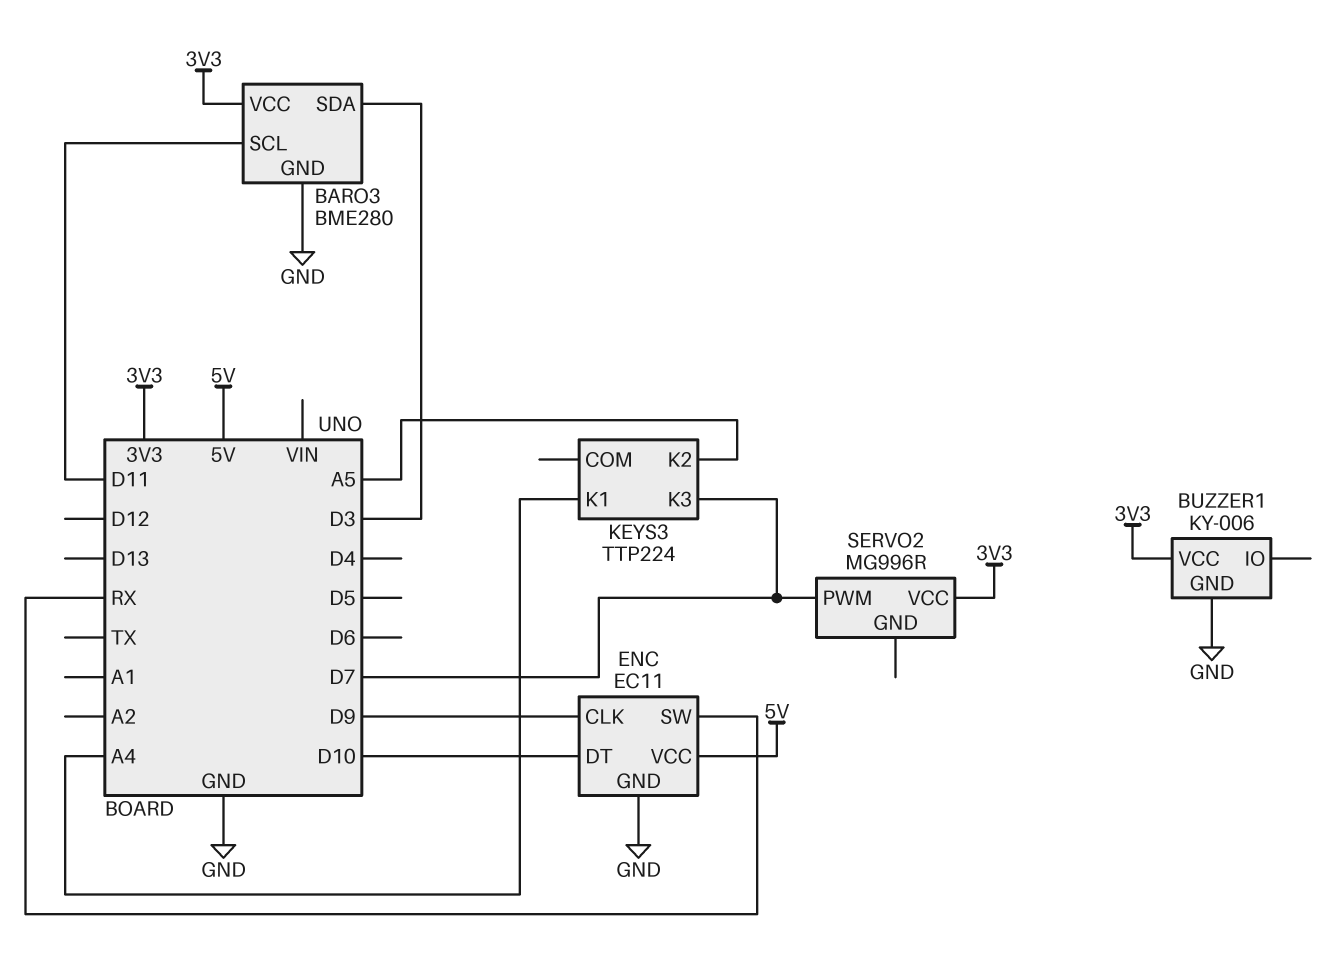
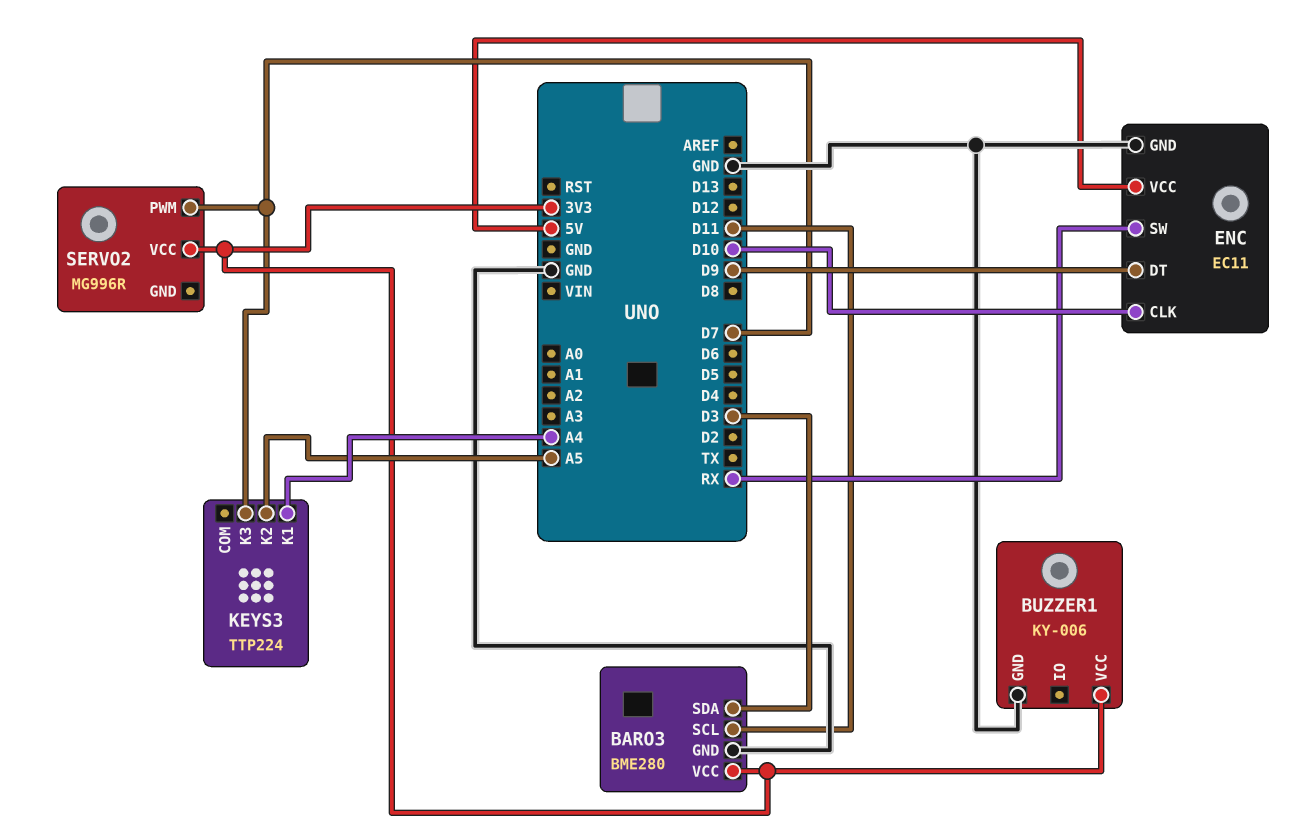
ENC pin CLK: D9 -> D10
ENC pin DT: D10 -> D9

